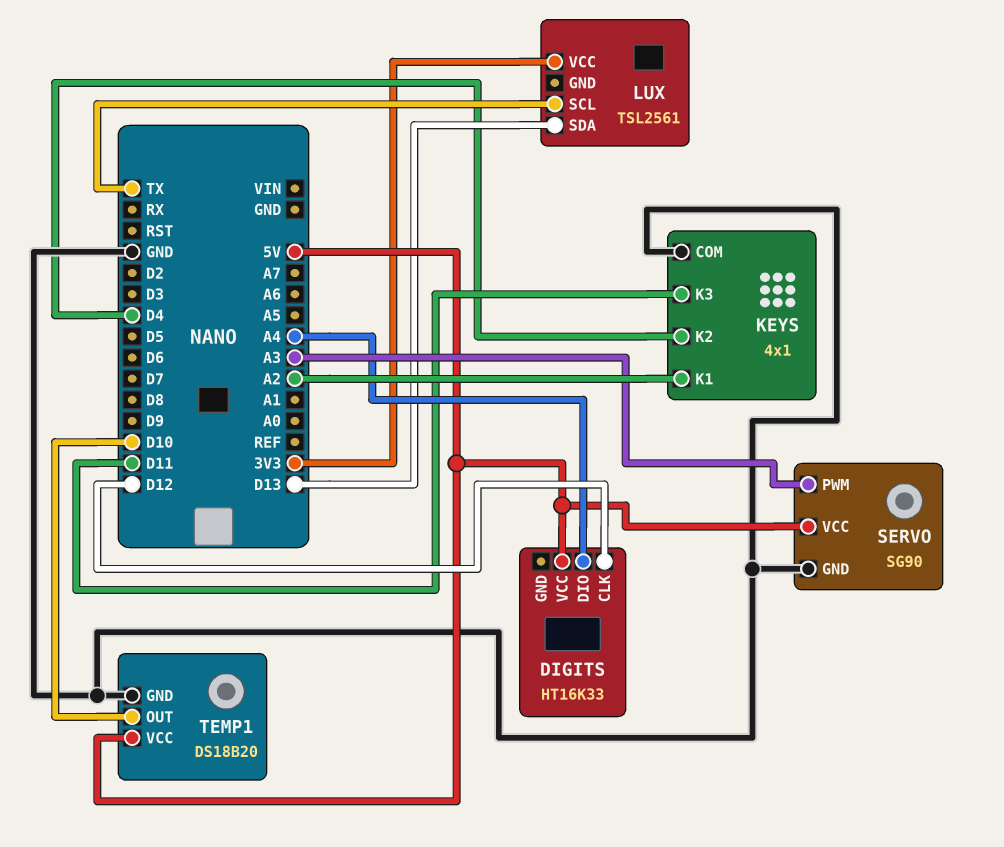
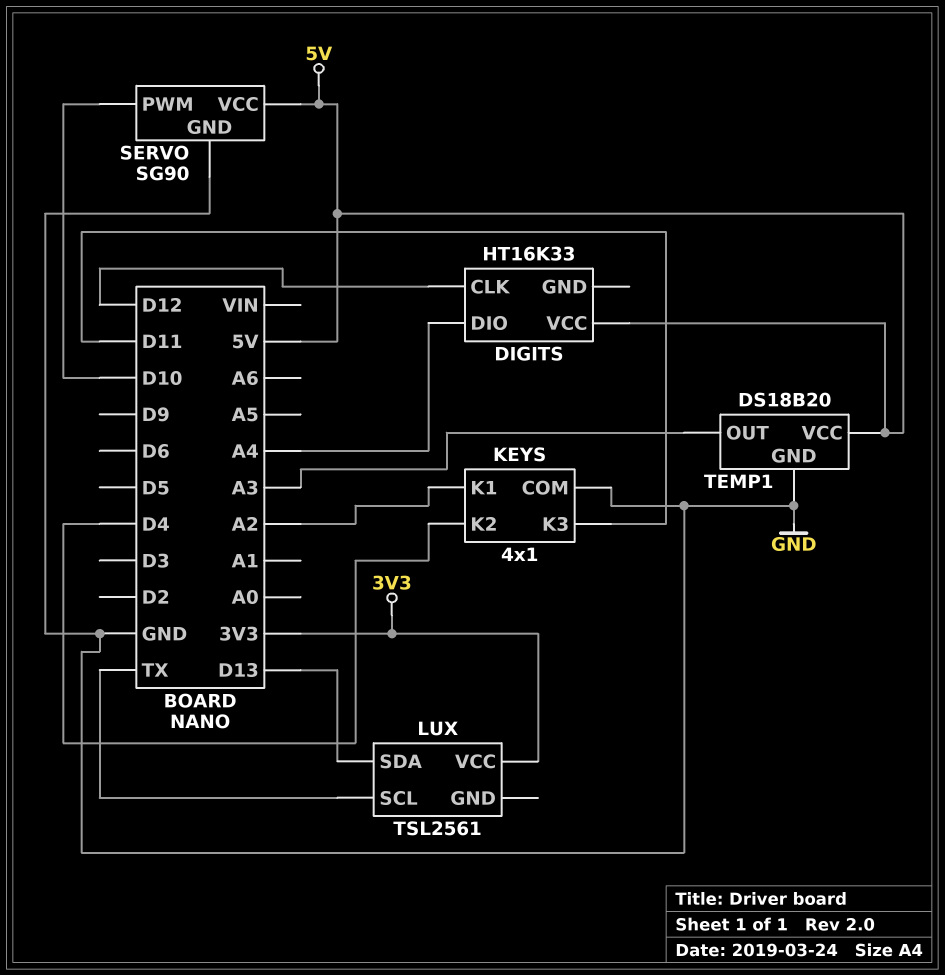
SERVO pin PWM: A3 -> D10
TEMP1 pin OUT: D10 -> A3

